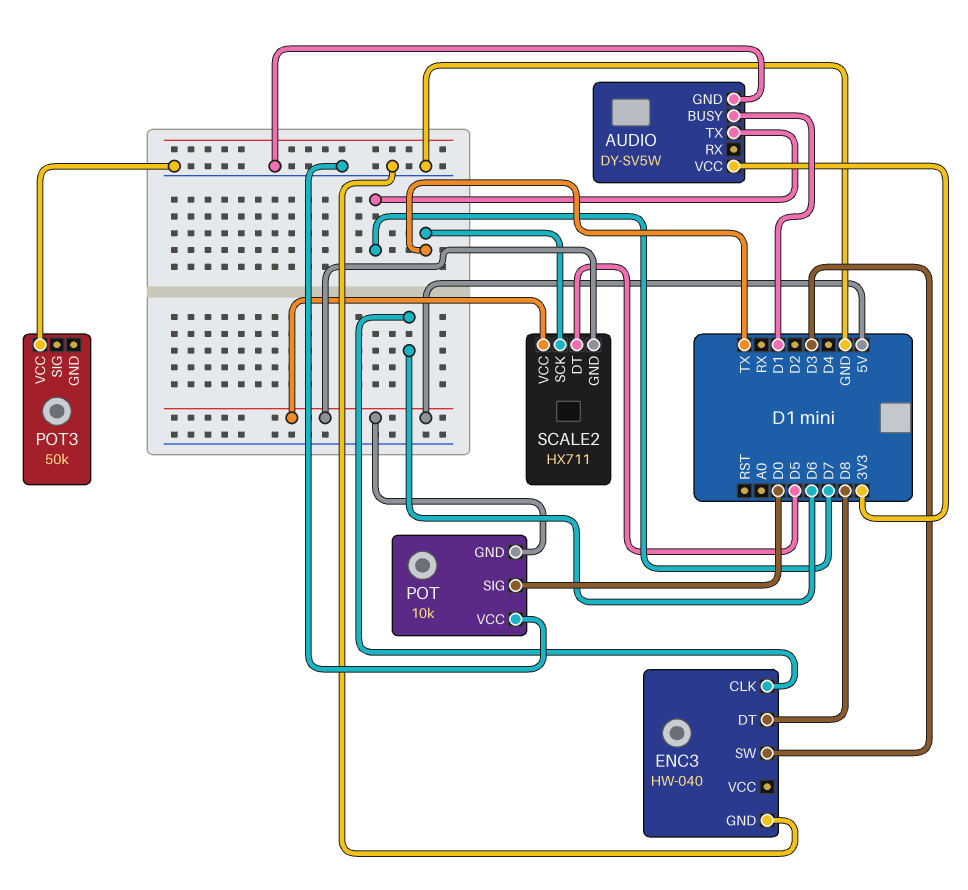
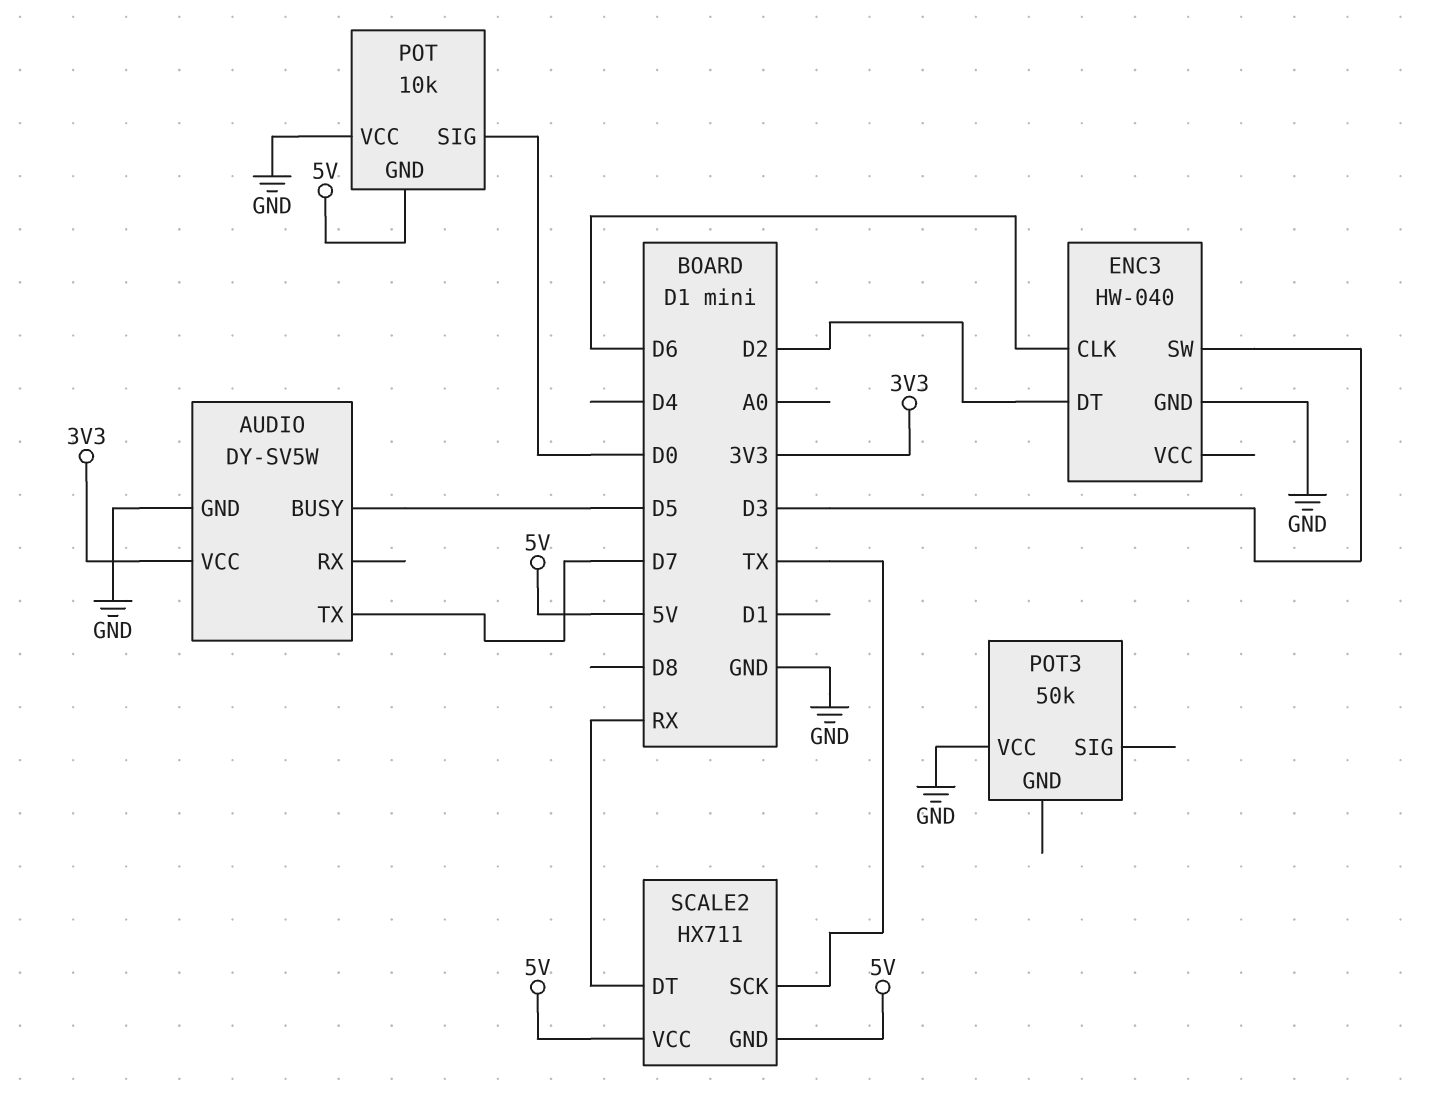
AUDIO pin BUSY: D1 -> D5
ENC3 pin DT: D8 -> D2
SCALE2 pin DT: D5 -> RX

